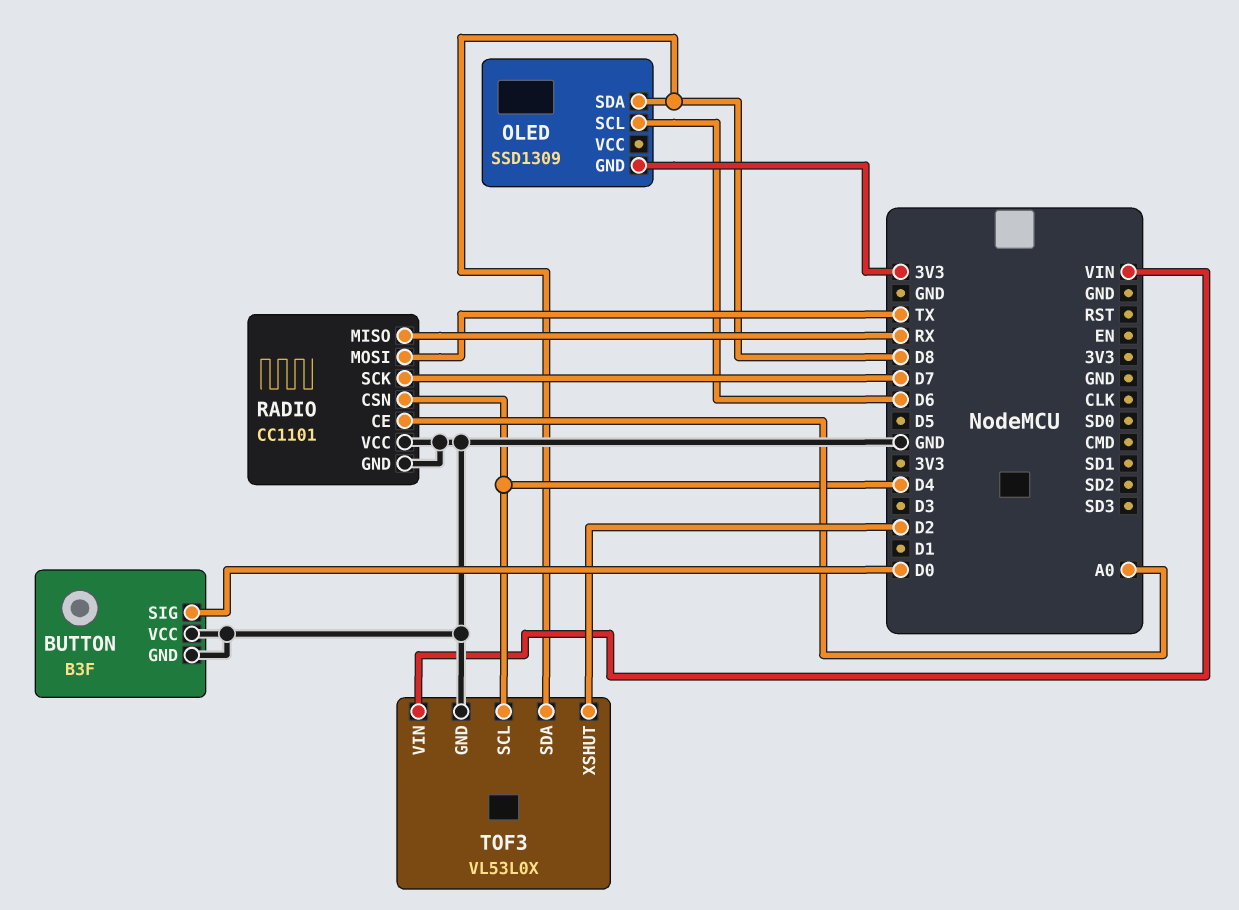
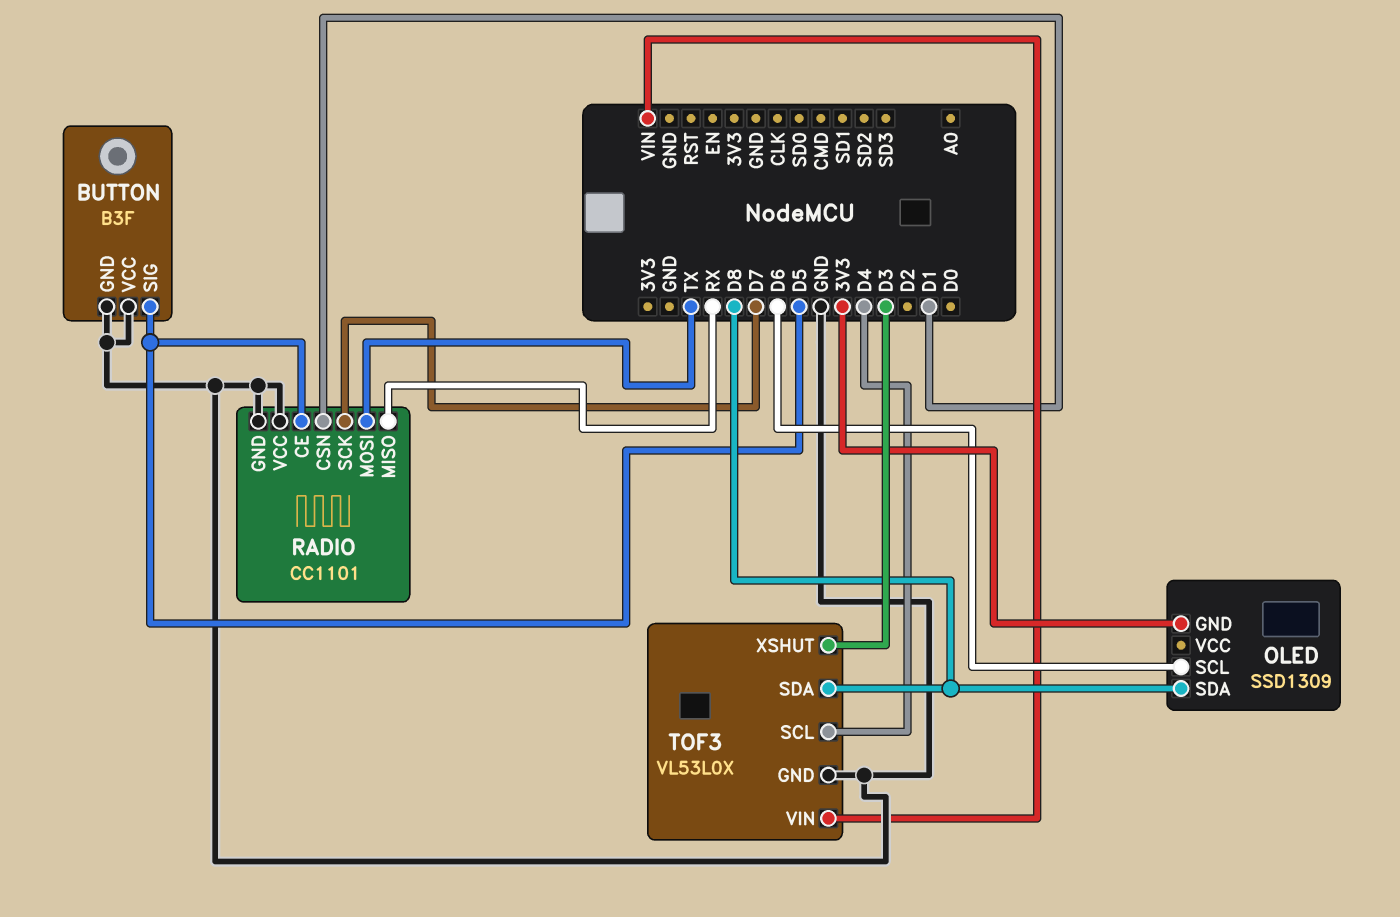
BUTTON pin SIG: D0 -> D5
RADIO pin CE: A0 -> D5
RADIO pin CSN: D4 -> D1
TOF3 pin XSHUT: D2 -> D3

